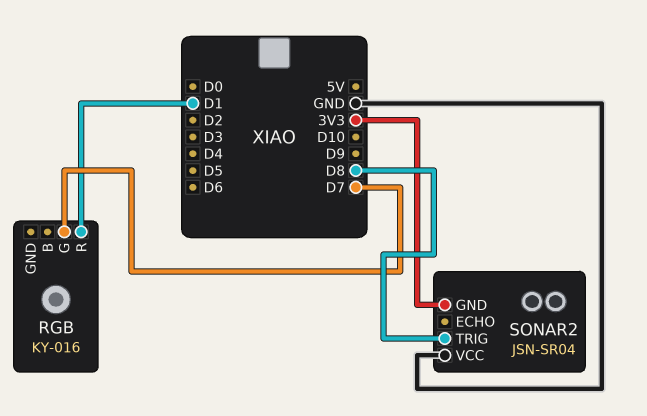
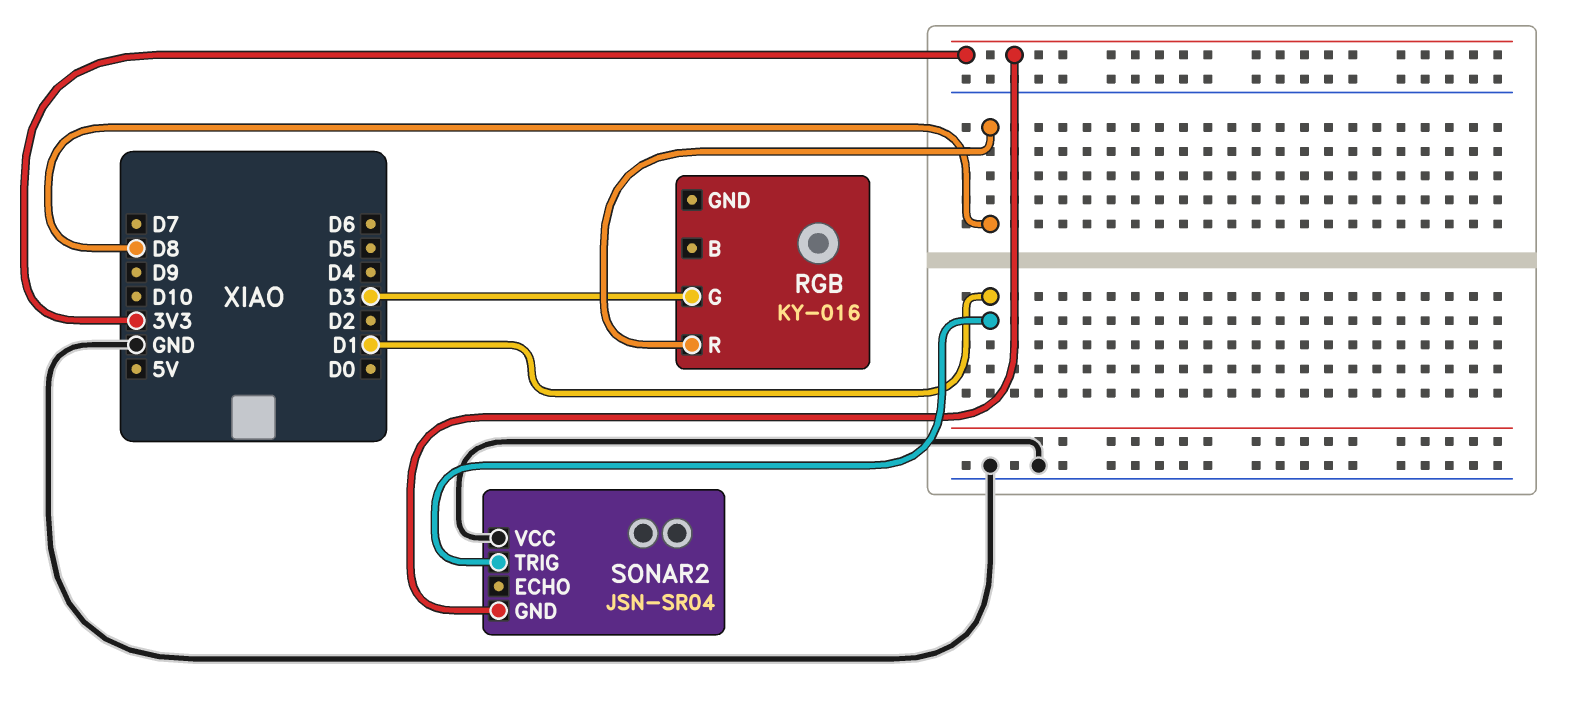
RGB pin G: D7 -> D3
RGB pin R: D1 -> D8
SONAR2 pin TRIG: D8 -> D1

